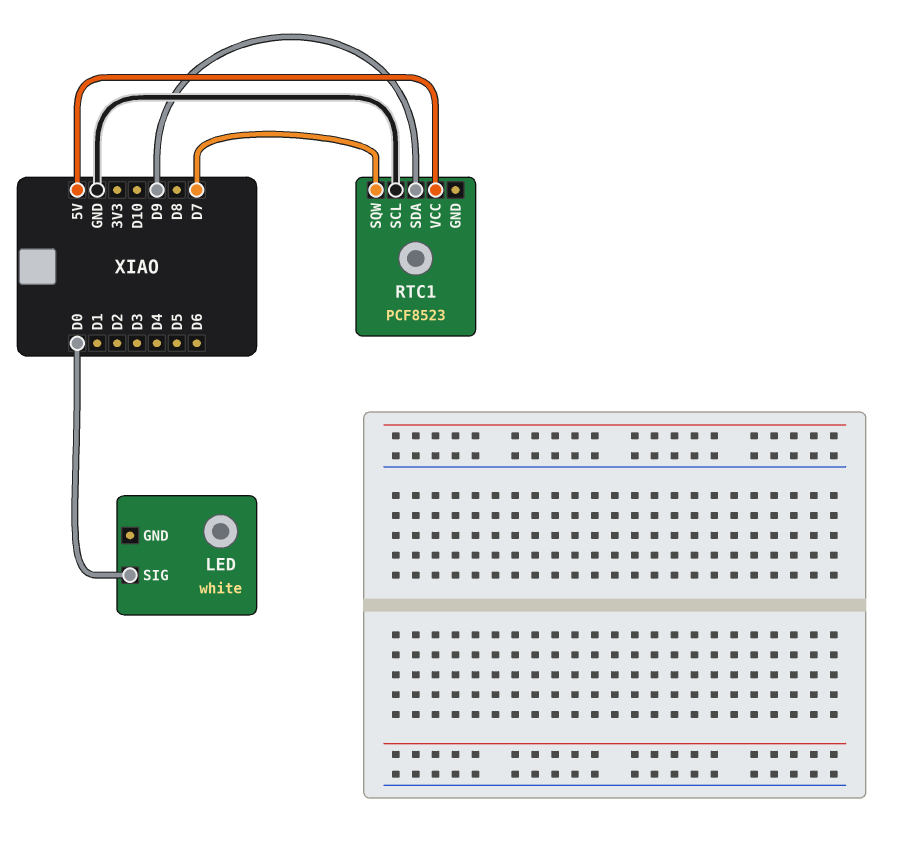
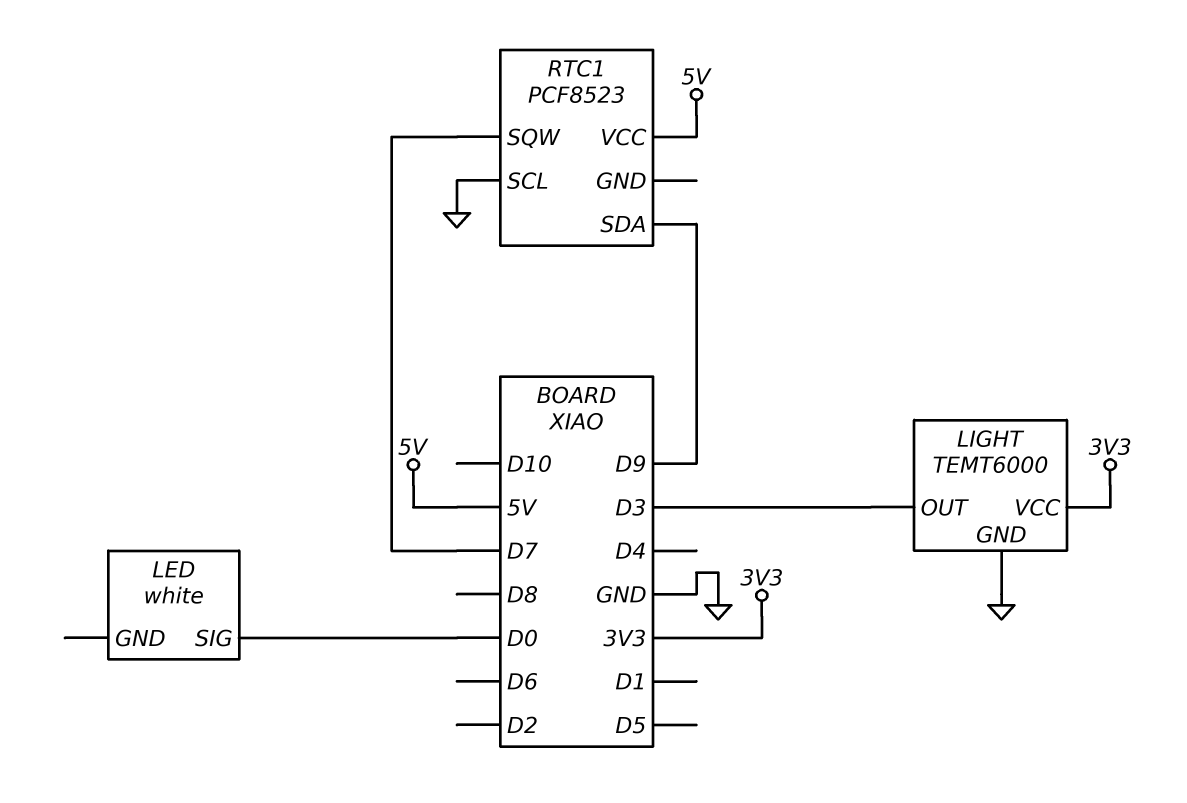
LIGHT: none -> TEMT6000
LIGHT pin GND: none -> GND
LIGHT pin OUT: none -> D3
LIGHT pin VCC: none -> 3V3

